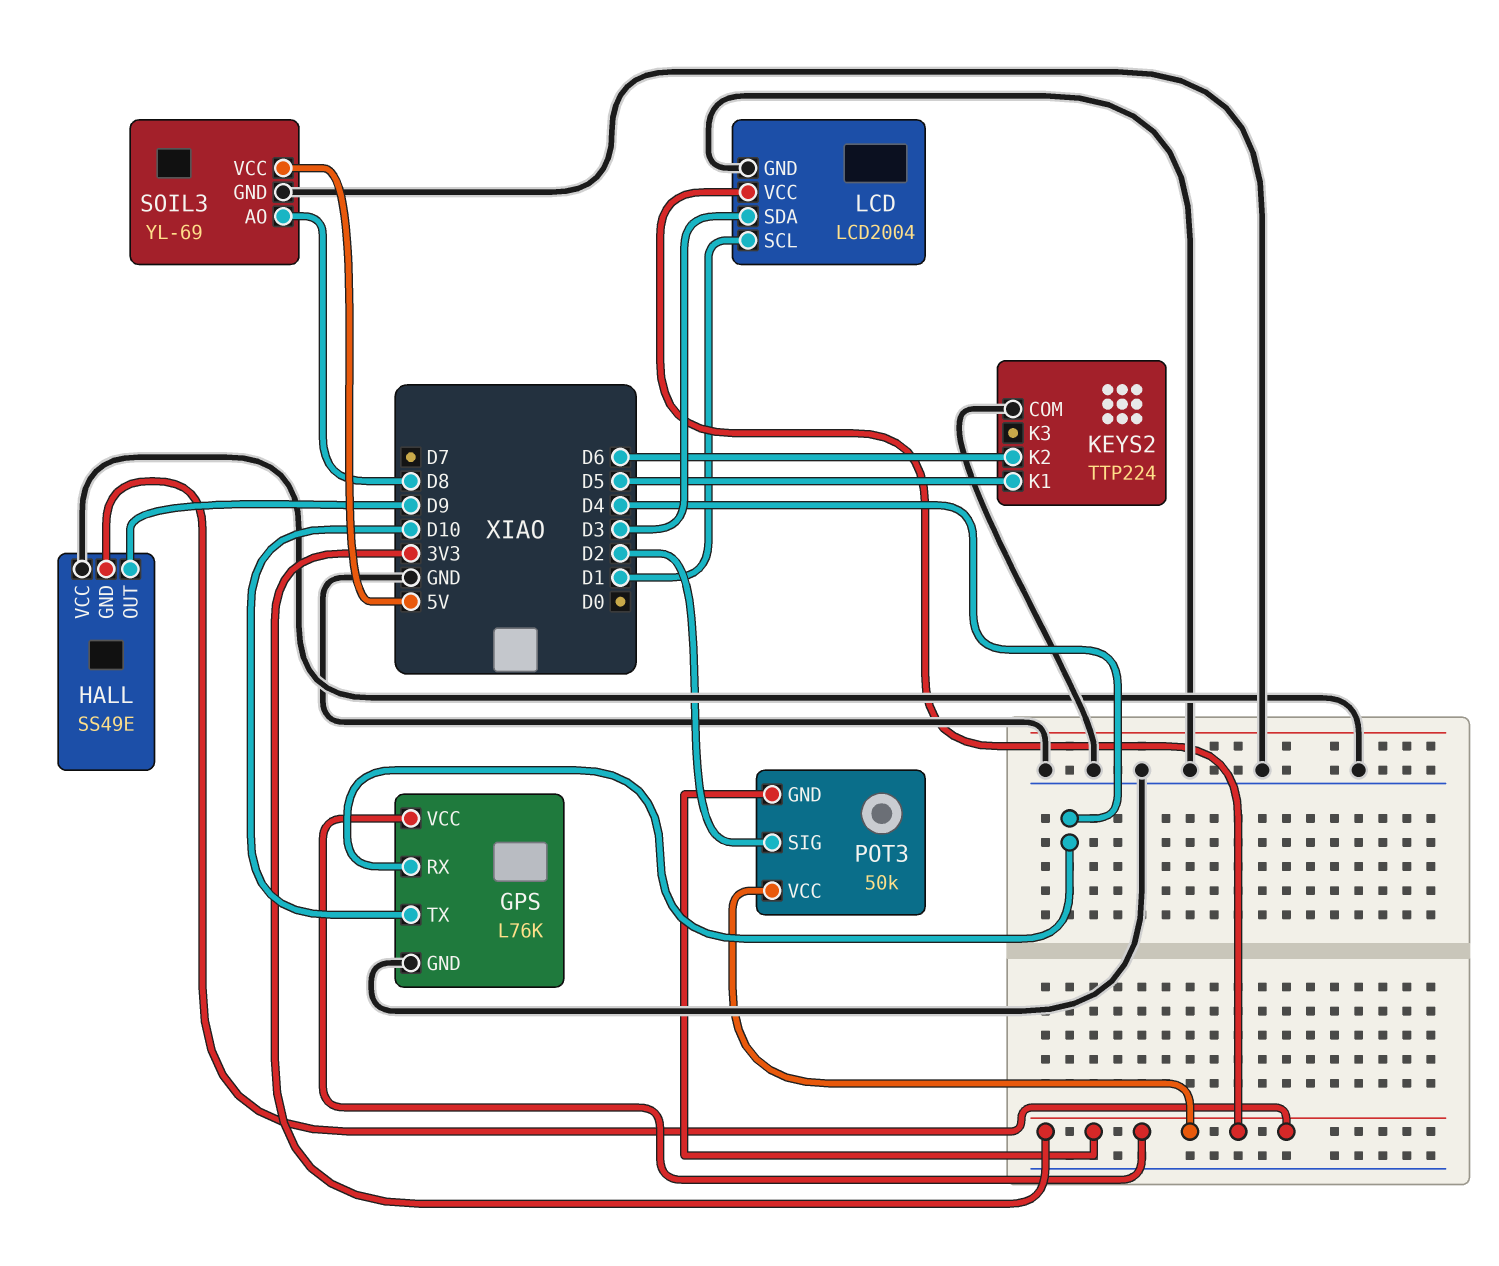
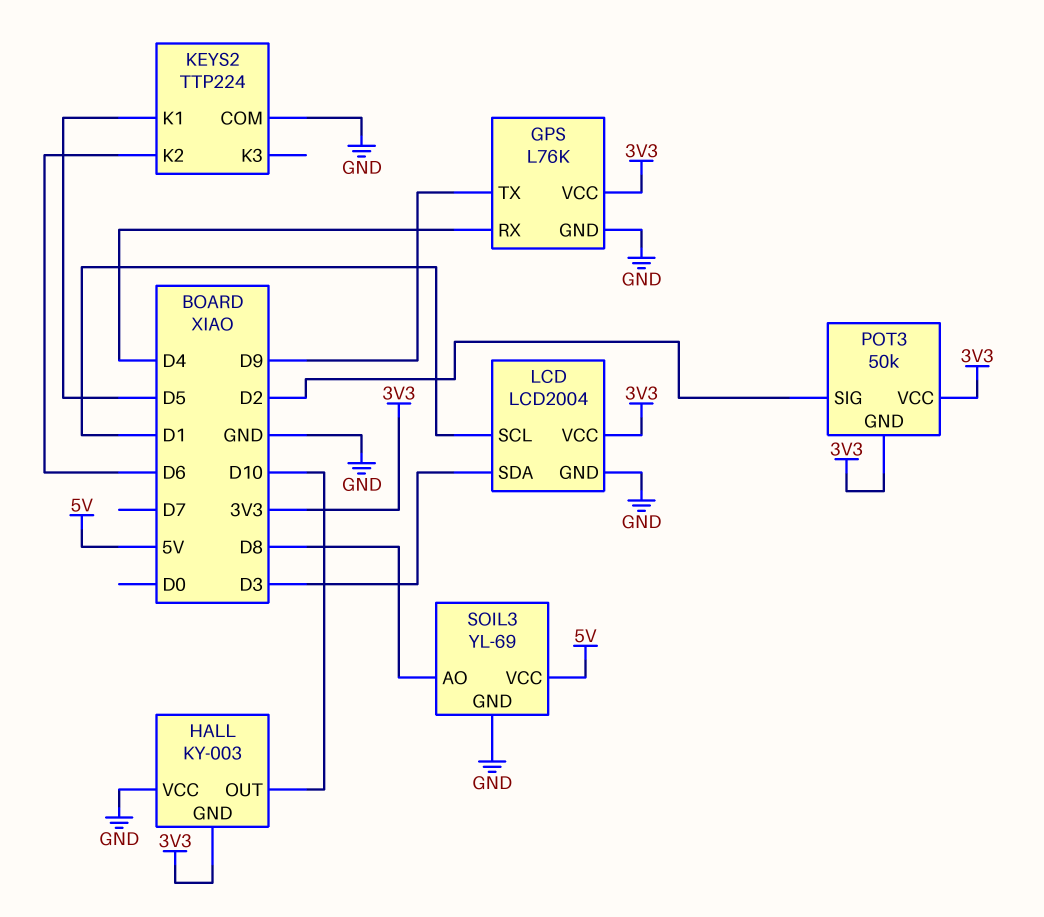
GPS pin TX: D10 -> D9
HALL: SS49E -> KY-003
HALL pin OUT: D9 -> D10

